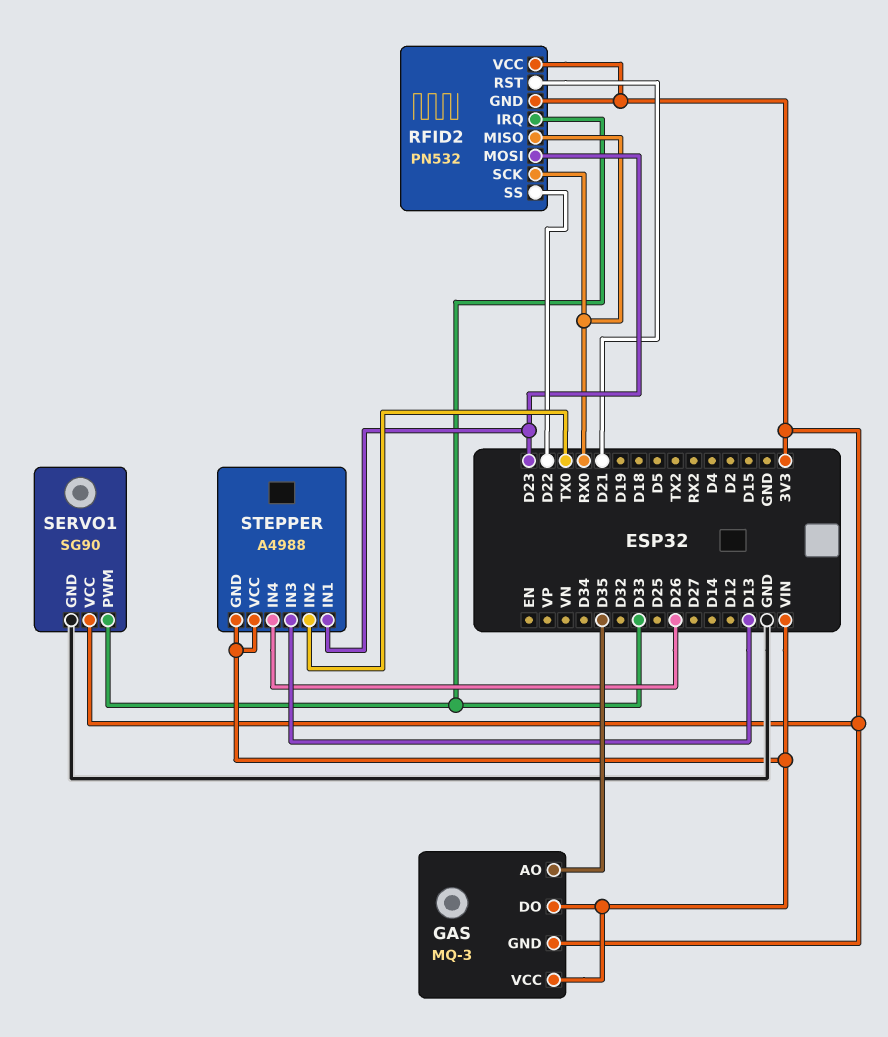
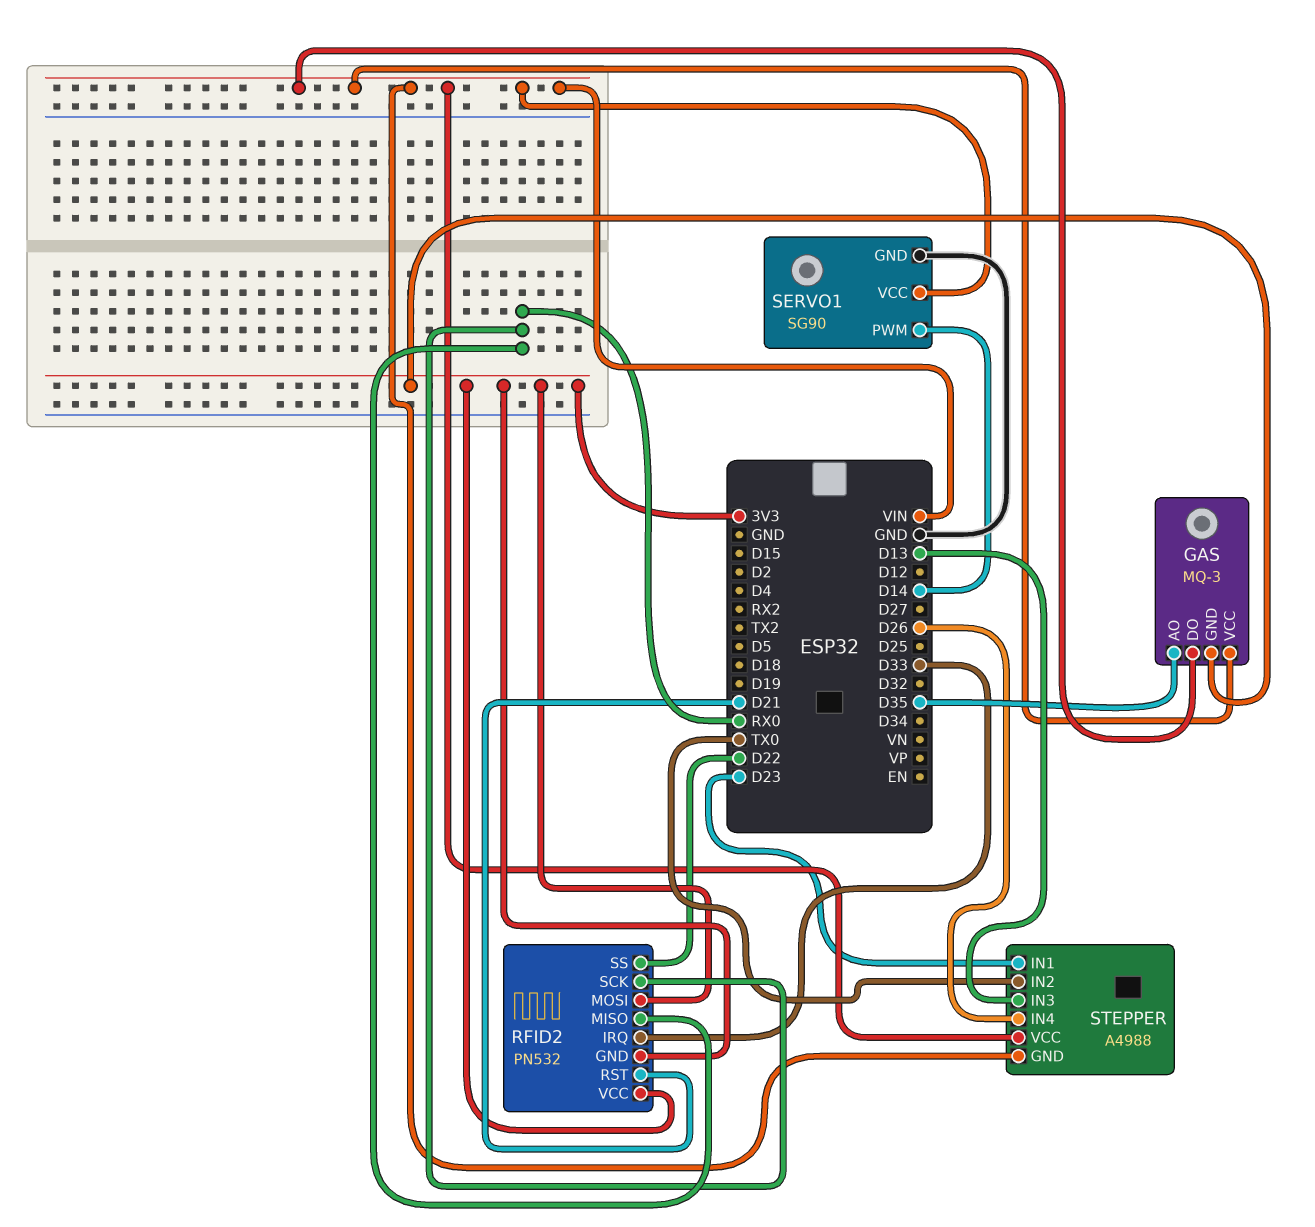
RFID2 pin MOSI: D23 -> 3V3
SERVO1 pin PWM: D33 -> D14
SERVO1 pin VCC: 3V3 -> VIN

